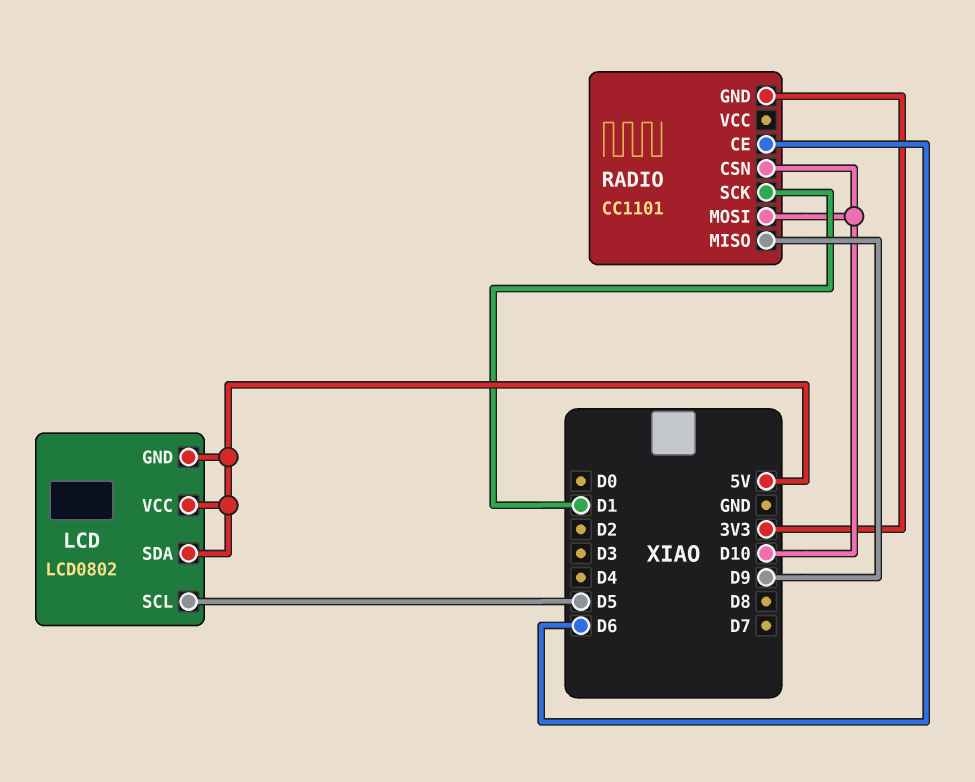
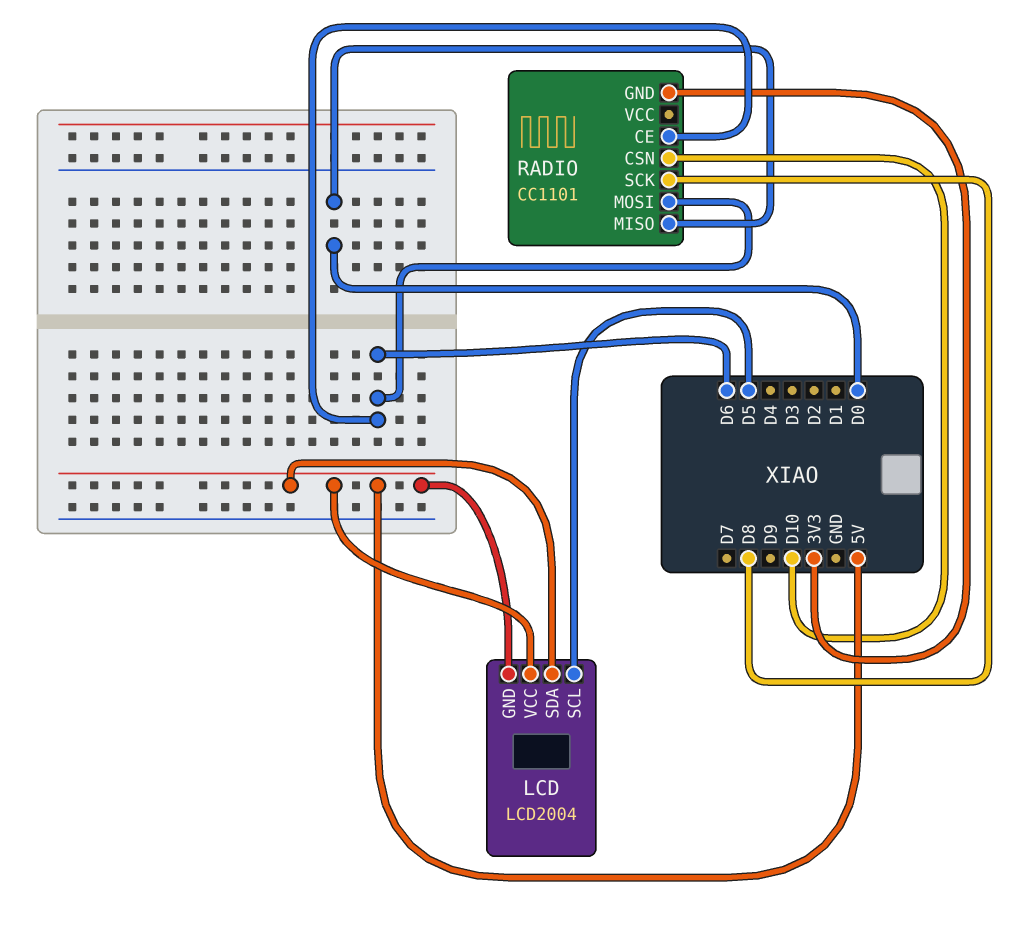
LCD: LCD0802 -> LCD2004
RADIO pin MISO: D9 -> D0
RADIO pin MOSI: D10 -> D6
RADIO pin SCK: D1 -> D8

